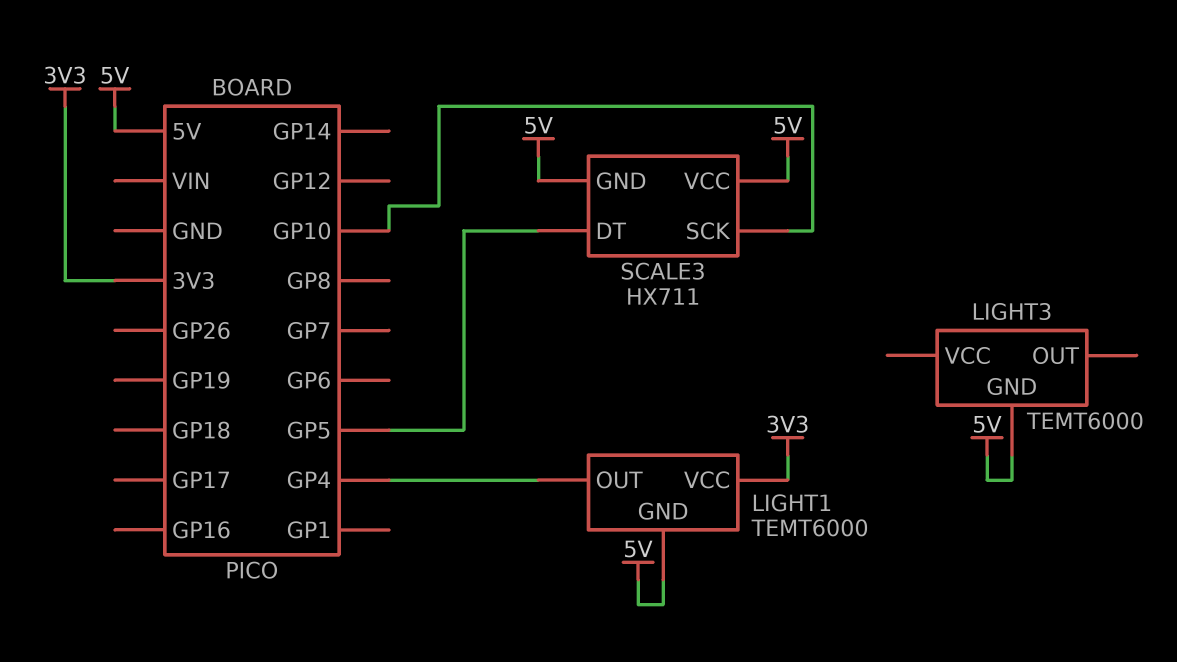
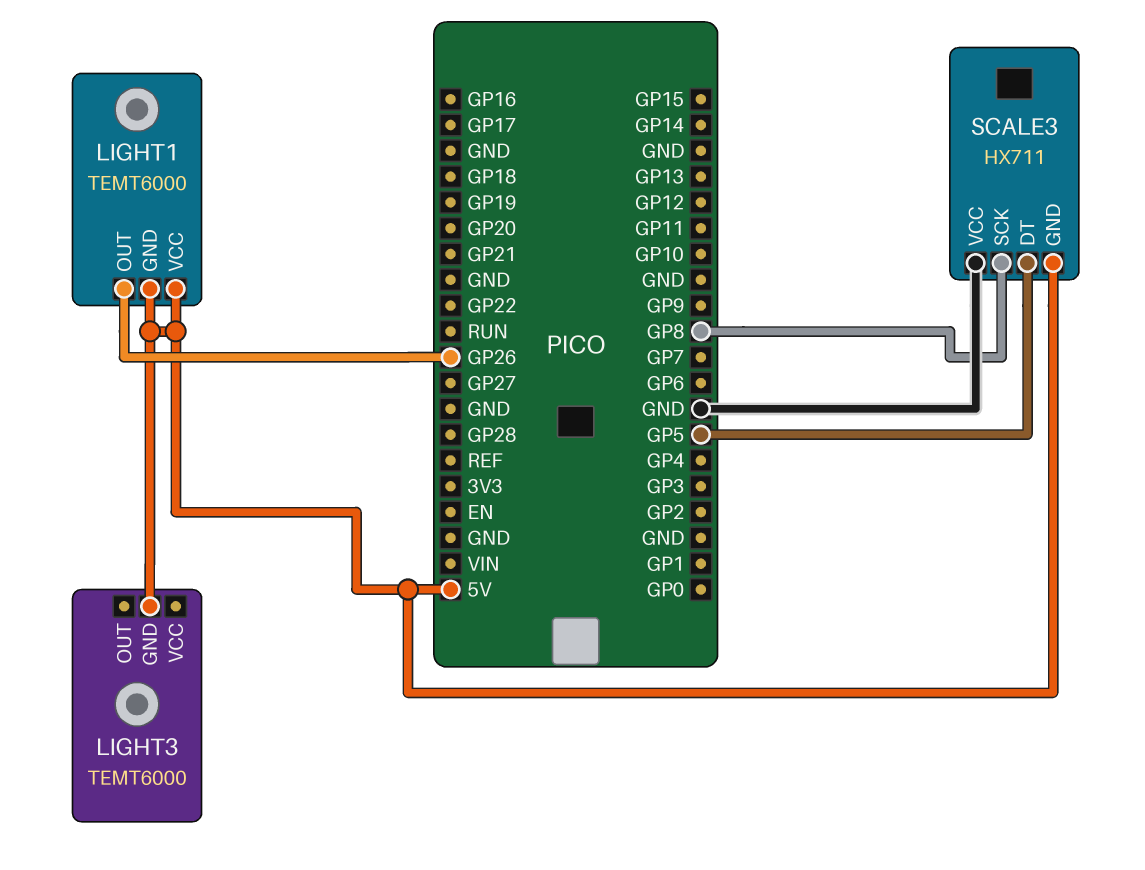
LIGHT1 pin OUT: GP4 -> GP26
LIGHT1 pin VCC: 3V3 -> 5V
SCALE3 pin SCK: GP10 -> GP8
SCALE3 pin VCC: 5V -> GND

